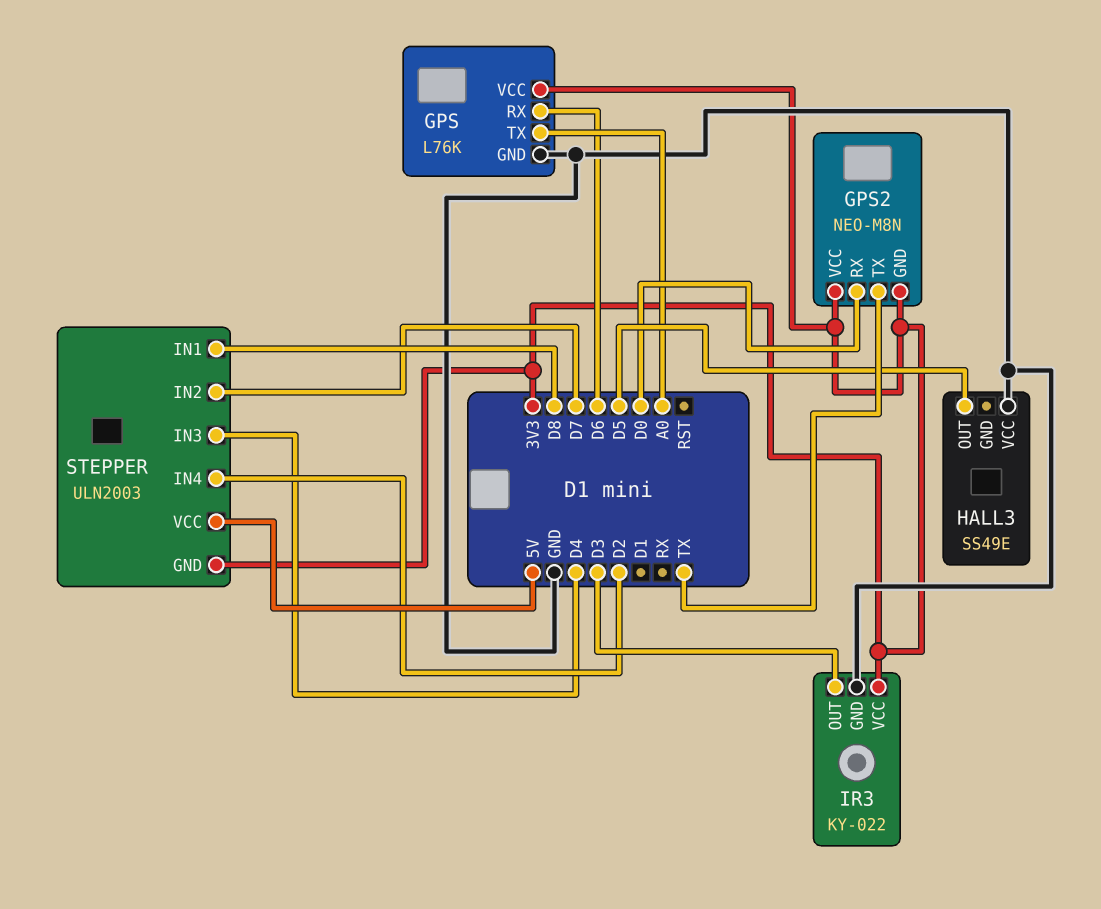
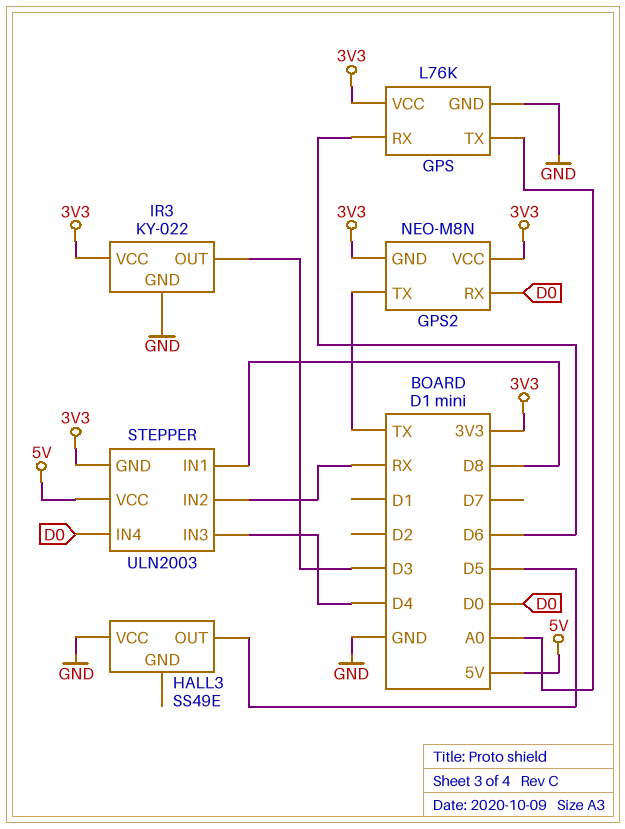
STEPPER pin IN2: D7 -> RX
STEPPER pin IN4: D2 -> D0

